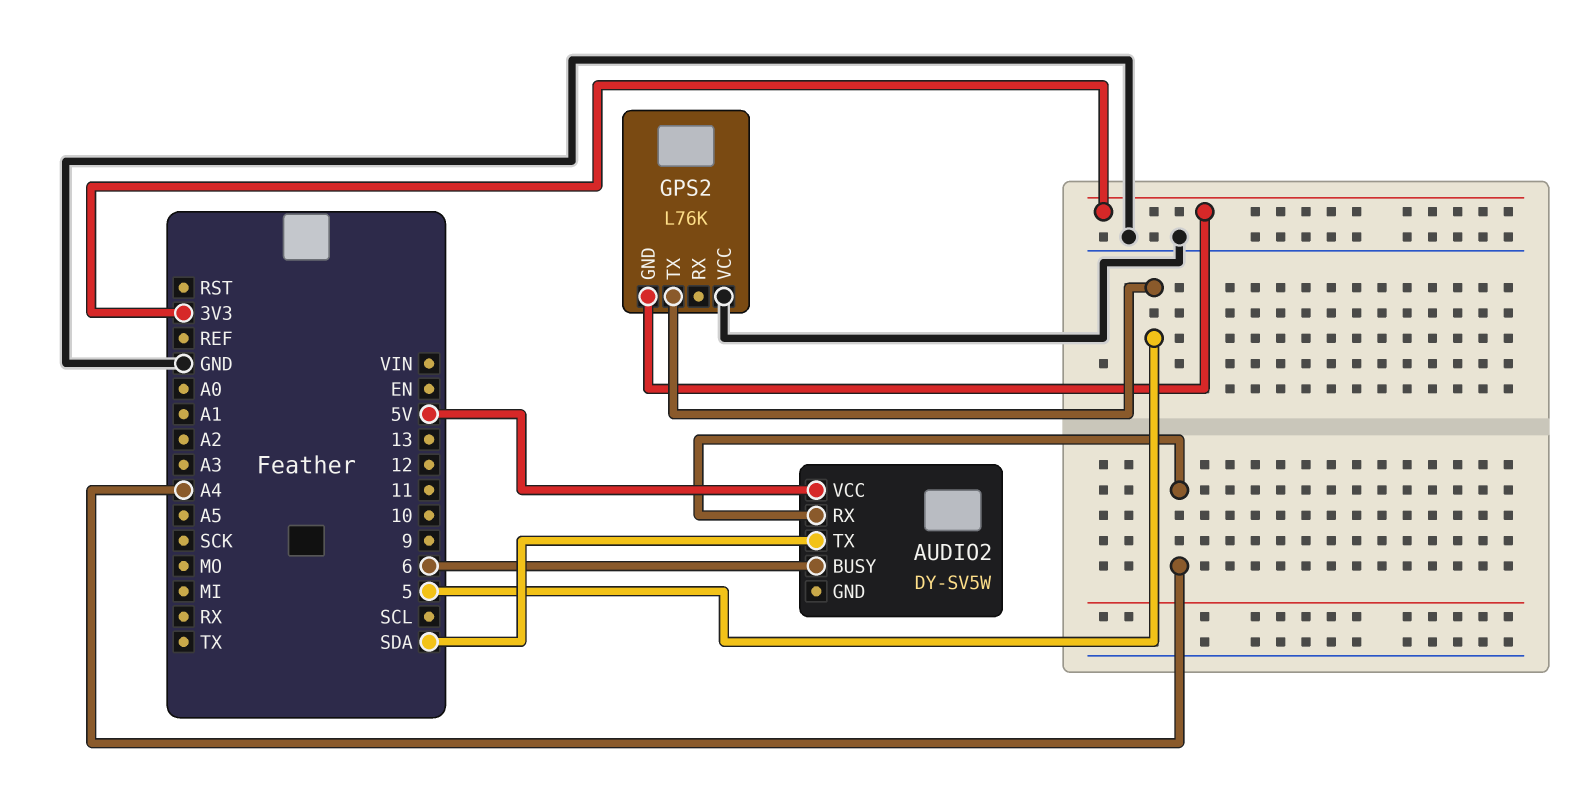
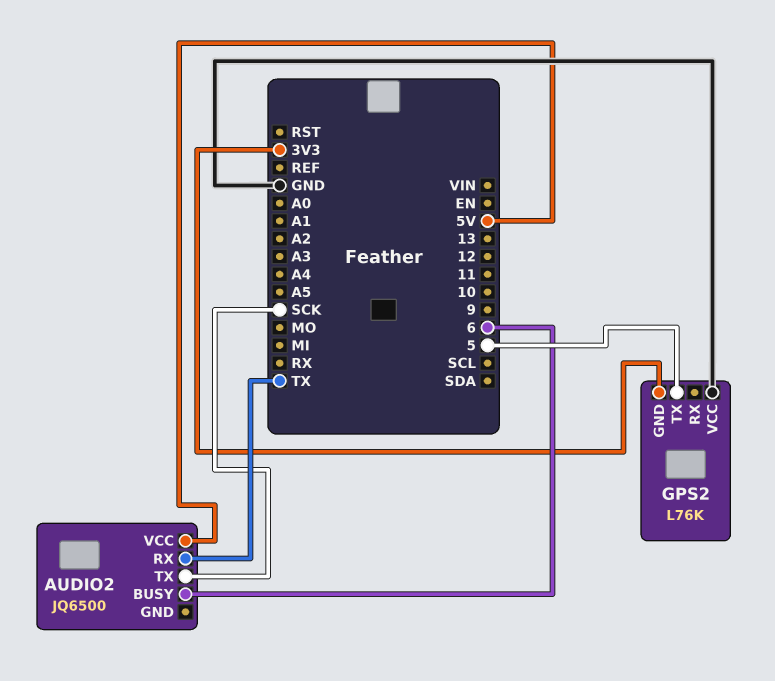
AUDIO2: DY-SV5W -> JQ6500
AUDIO2 pin RX: A4 -> TX
AUDIO2 pin TX: SDA -> SCK

